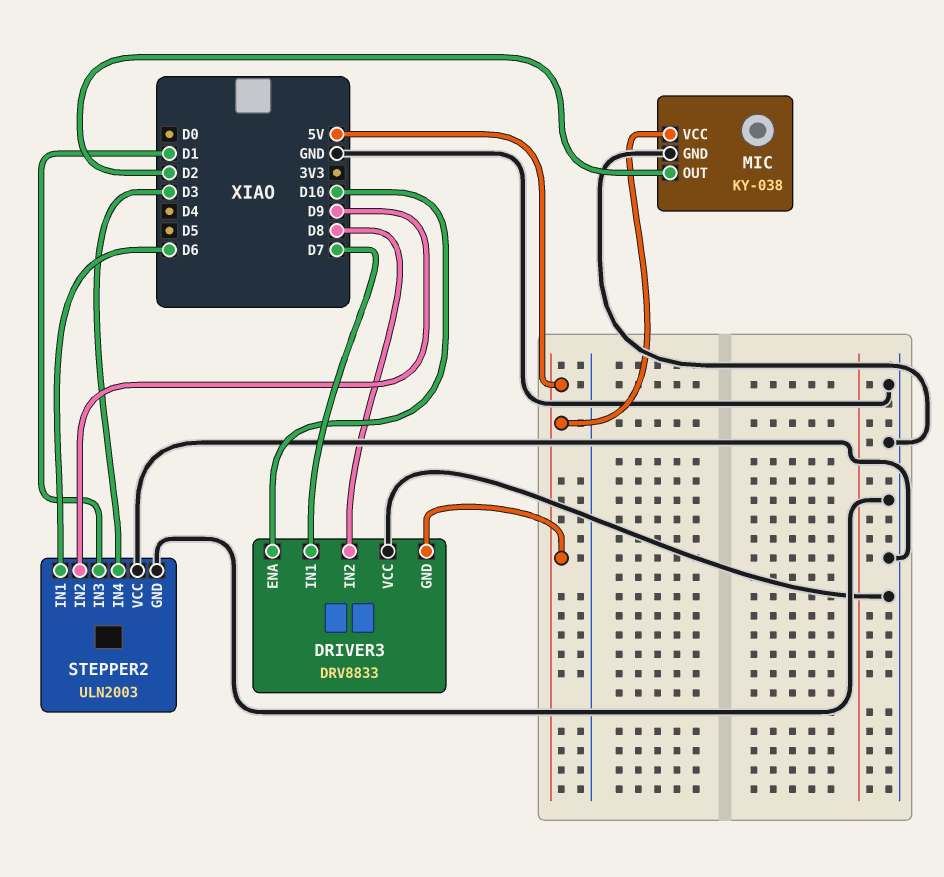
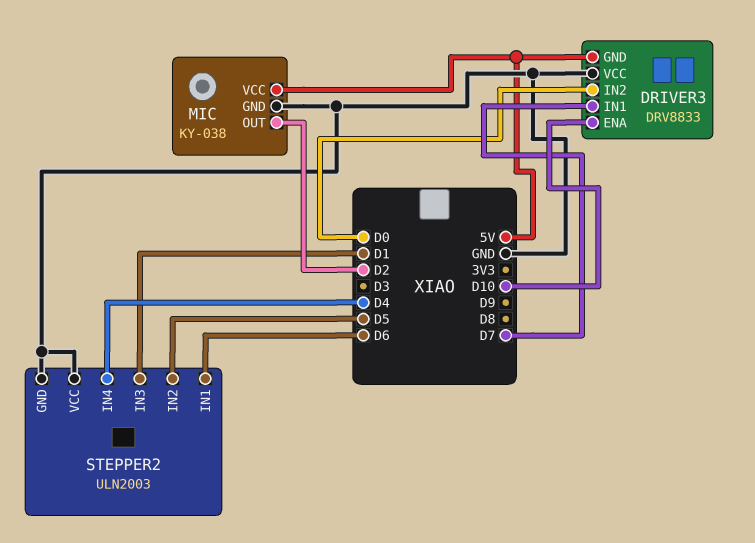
DRIVER3 pin IN2: D8 -> D0
STEPPER2 pin IN2: D9 -> D5
STEPPER2 pin IN4: D3 -> D4

